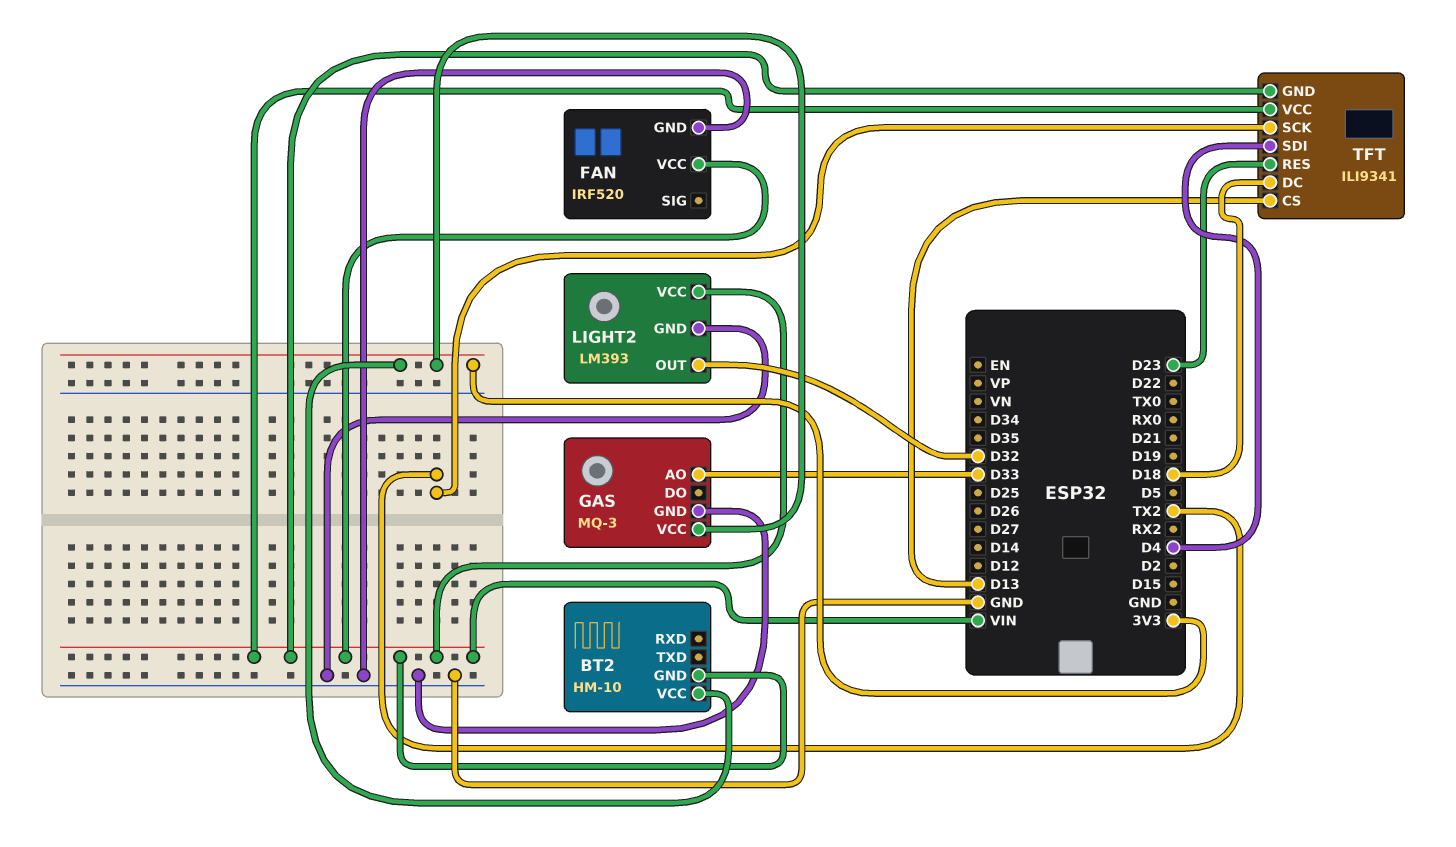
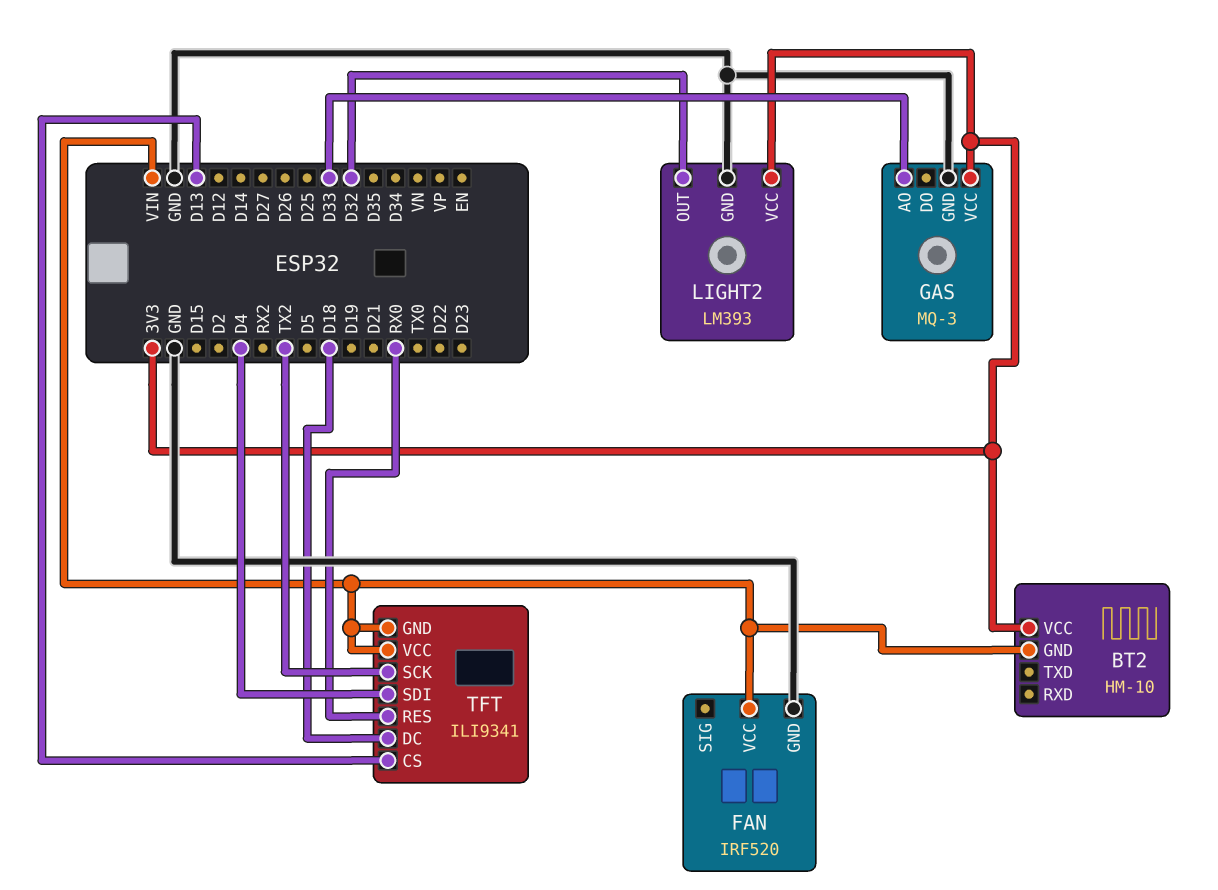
LIGHT2 pin VCC: VIN -> 3V3
TFT pin RES: D23 -> RX0

